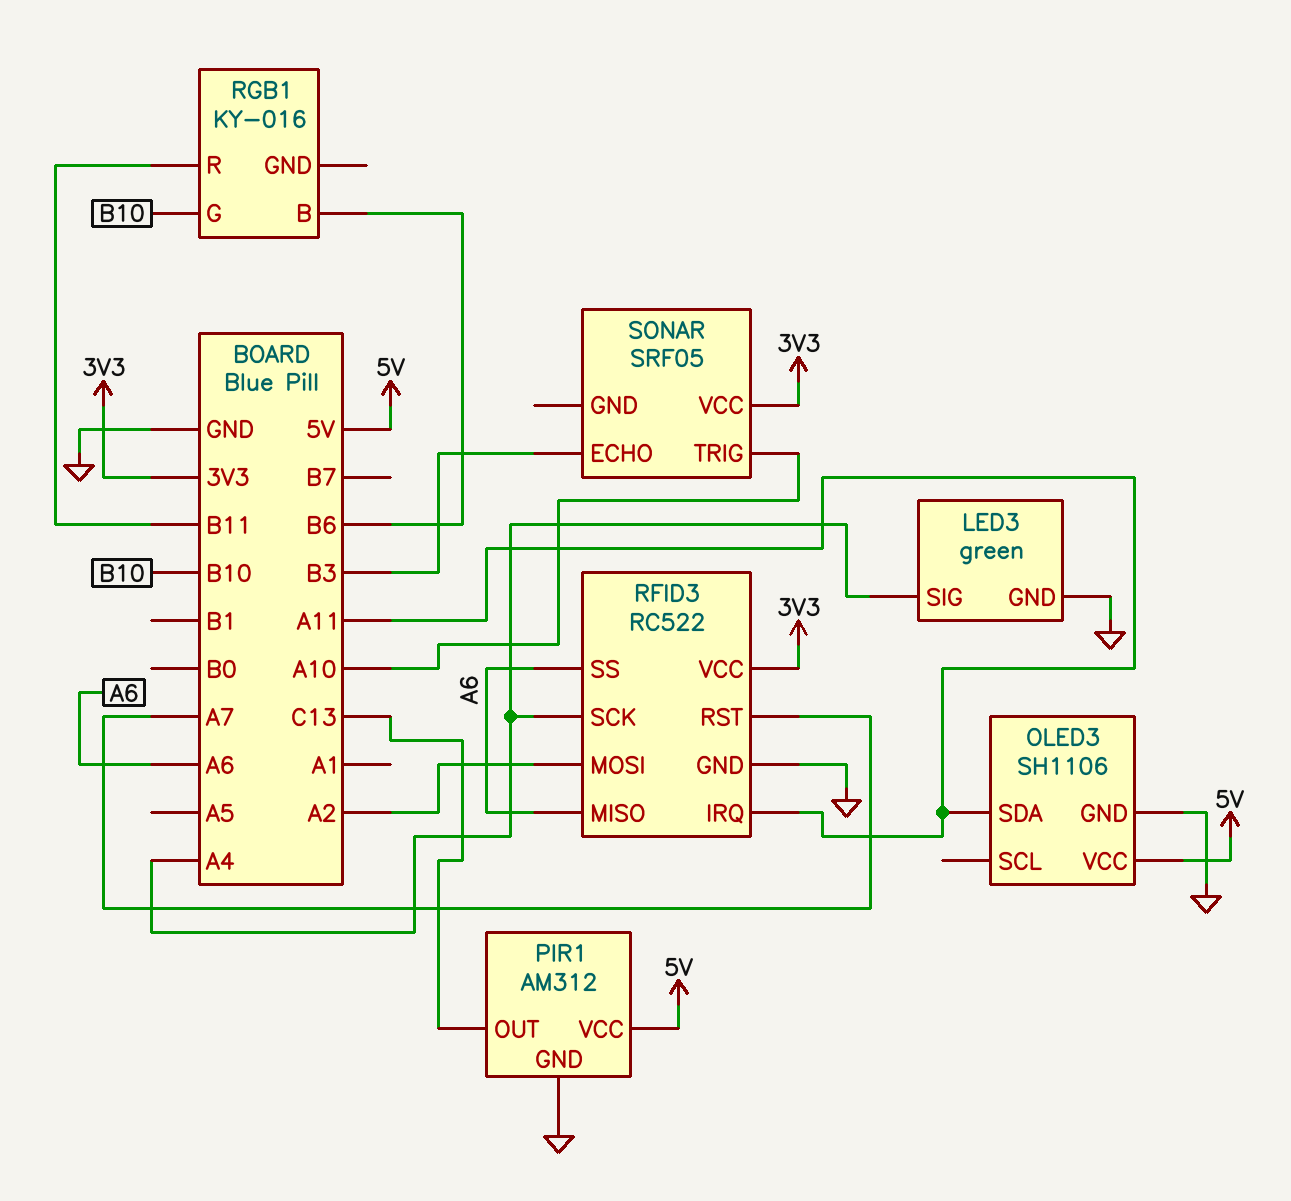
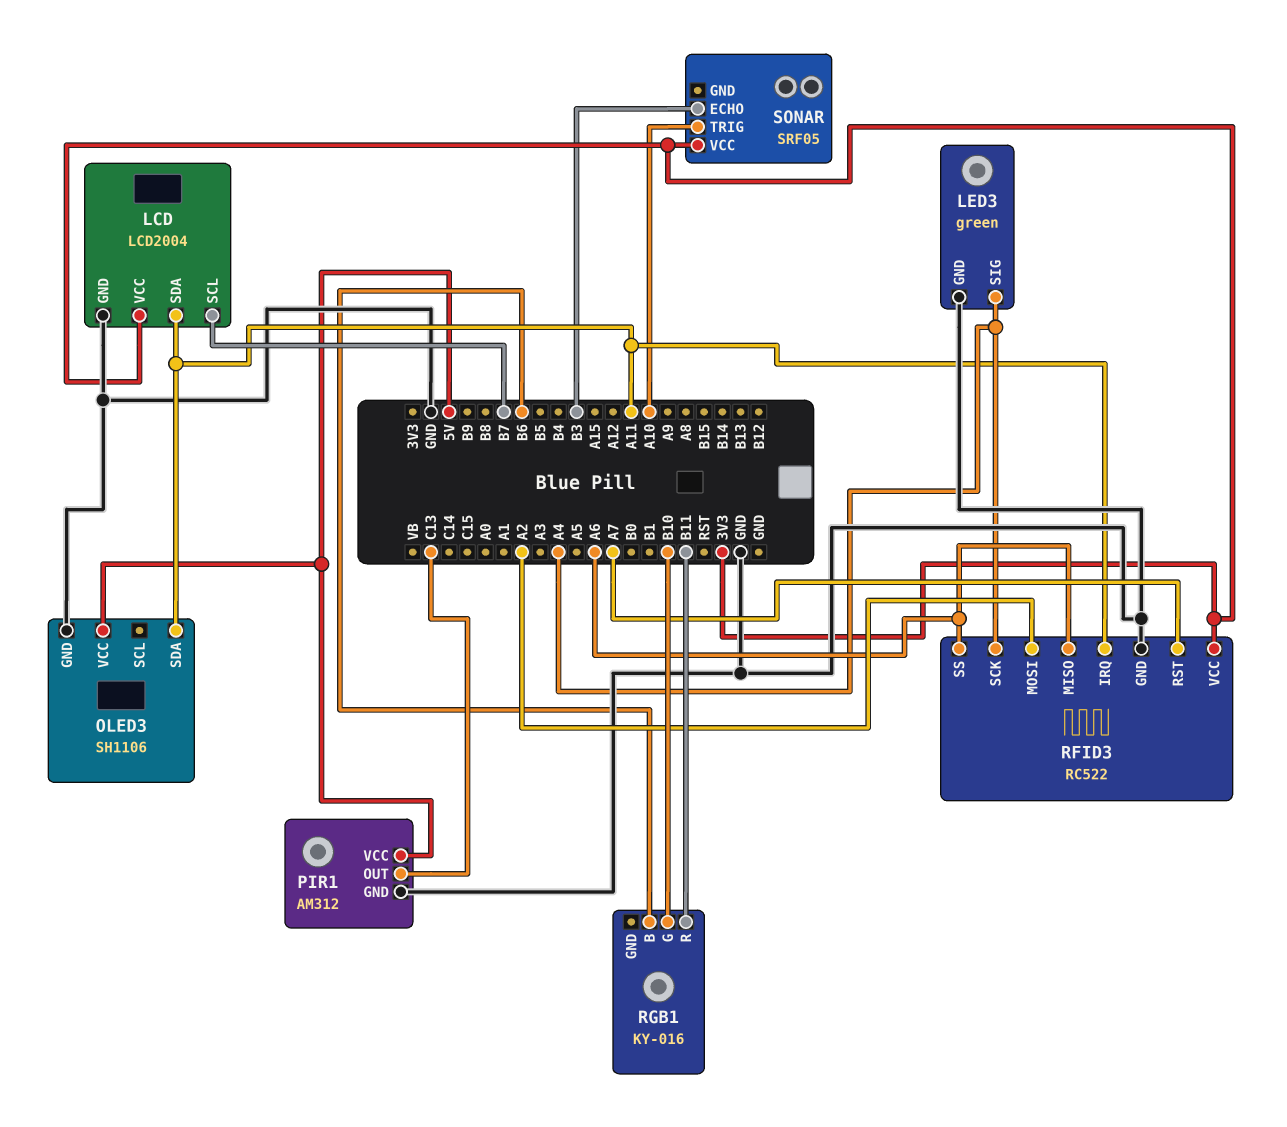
LCD: none -> LCD2004
LCD pin GND: none -> GND
LCD pin SCL: none -> B7
LCD pin SDA: none -> A11
LCD pin VCC: none -> 3V3

